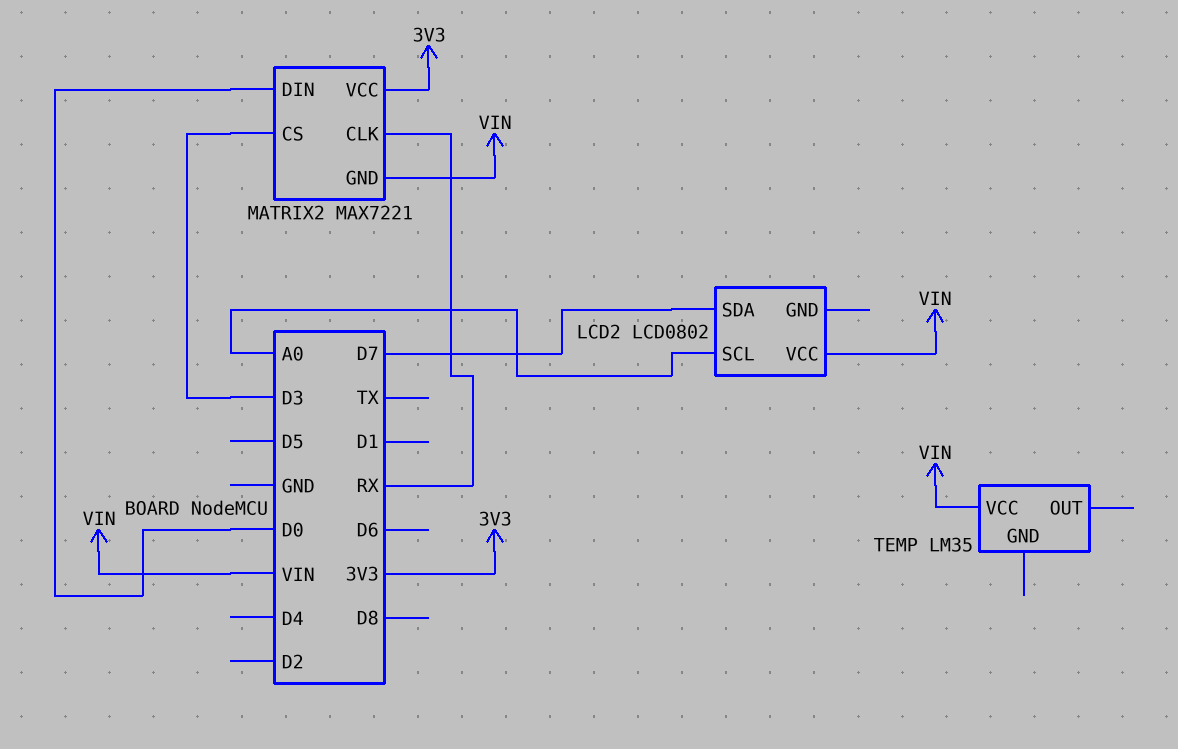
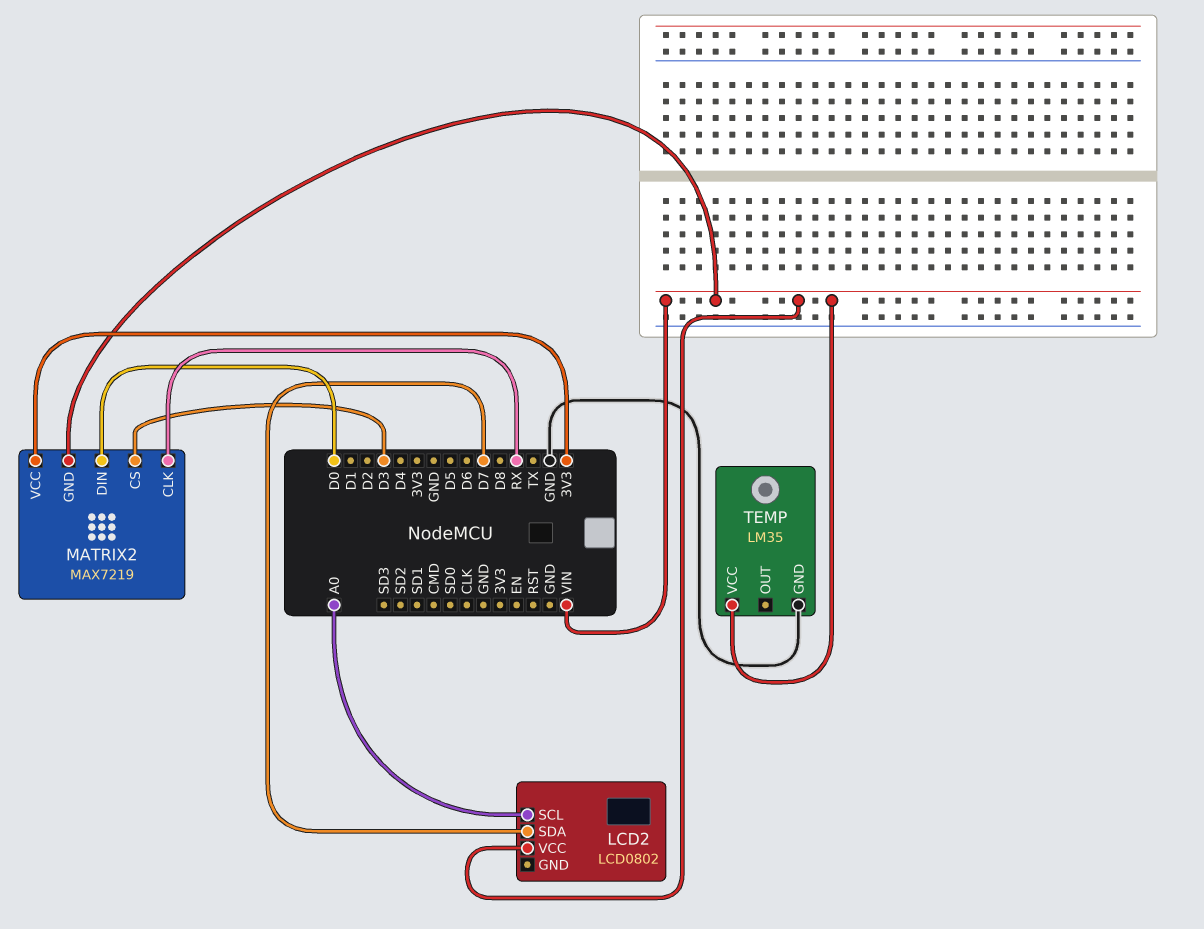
MATRIX2: MAX7221 -> MAX7219
TEMP pin GND: none -> GND

